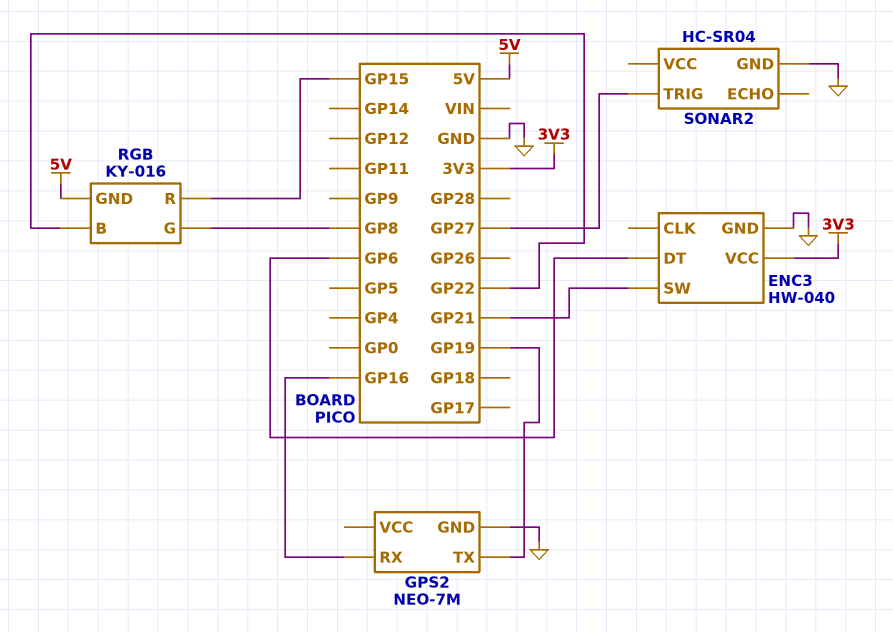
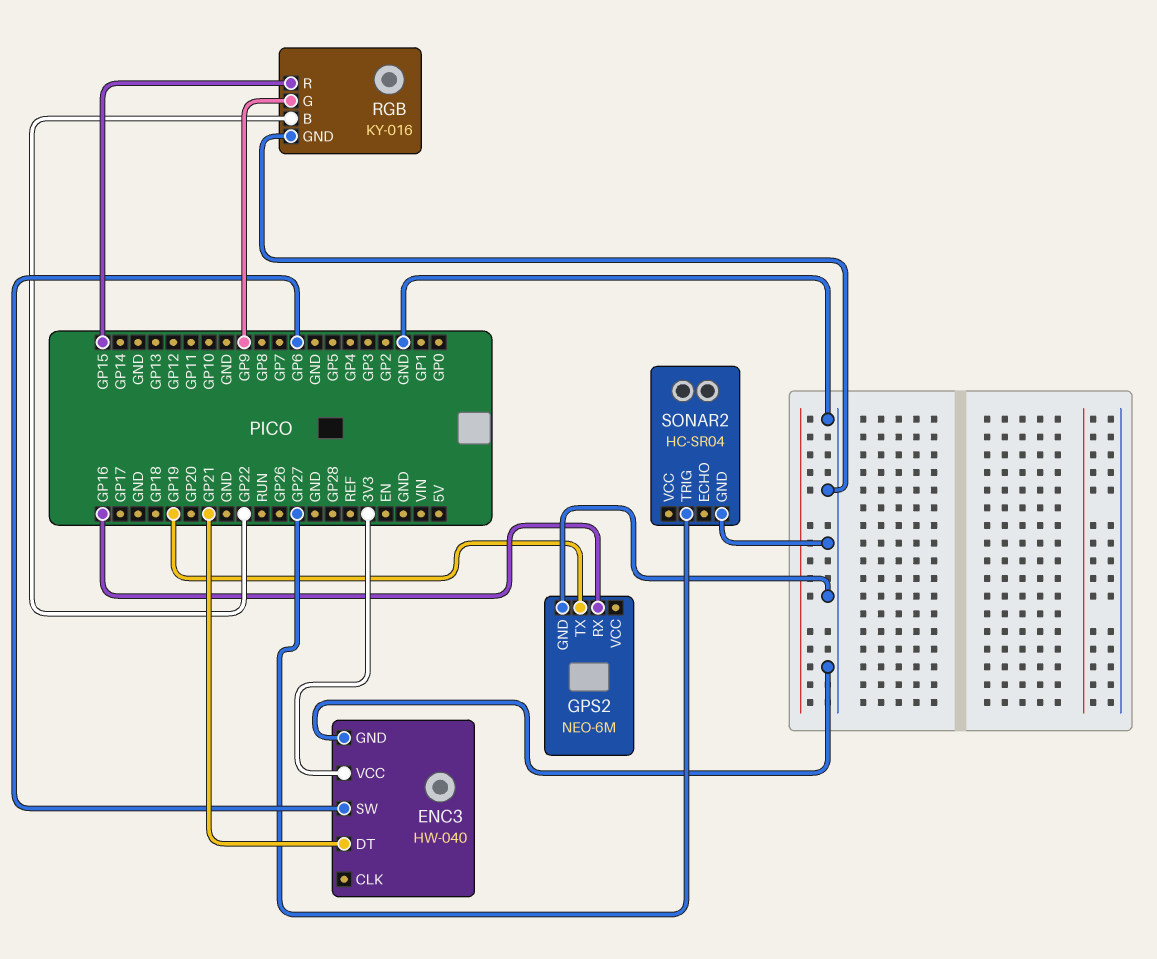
ENC3 pin DT: GP6 -> GP21
ENC3 pin SW: GP21 -> GP6
GPS2: NEO-7M -> NEO-6M
RGB pin G: GP8 -> GP9
RGB pin GND: 5V -> GND

